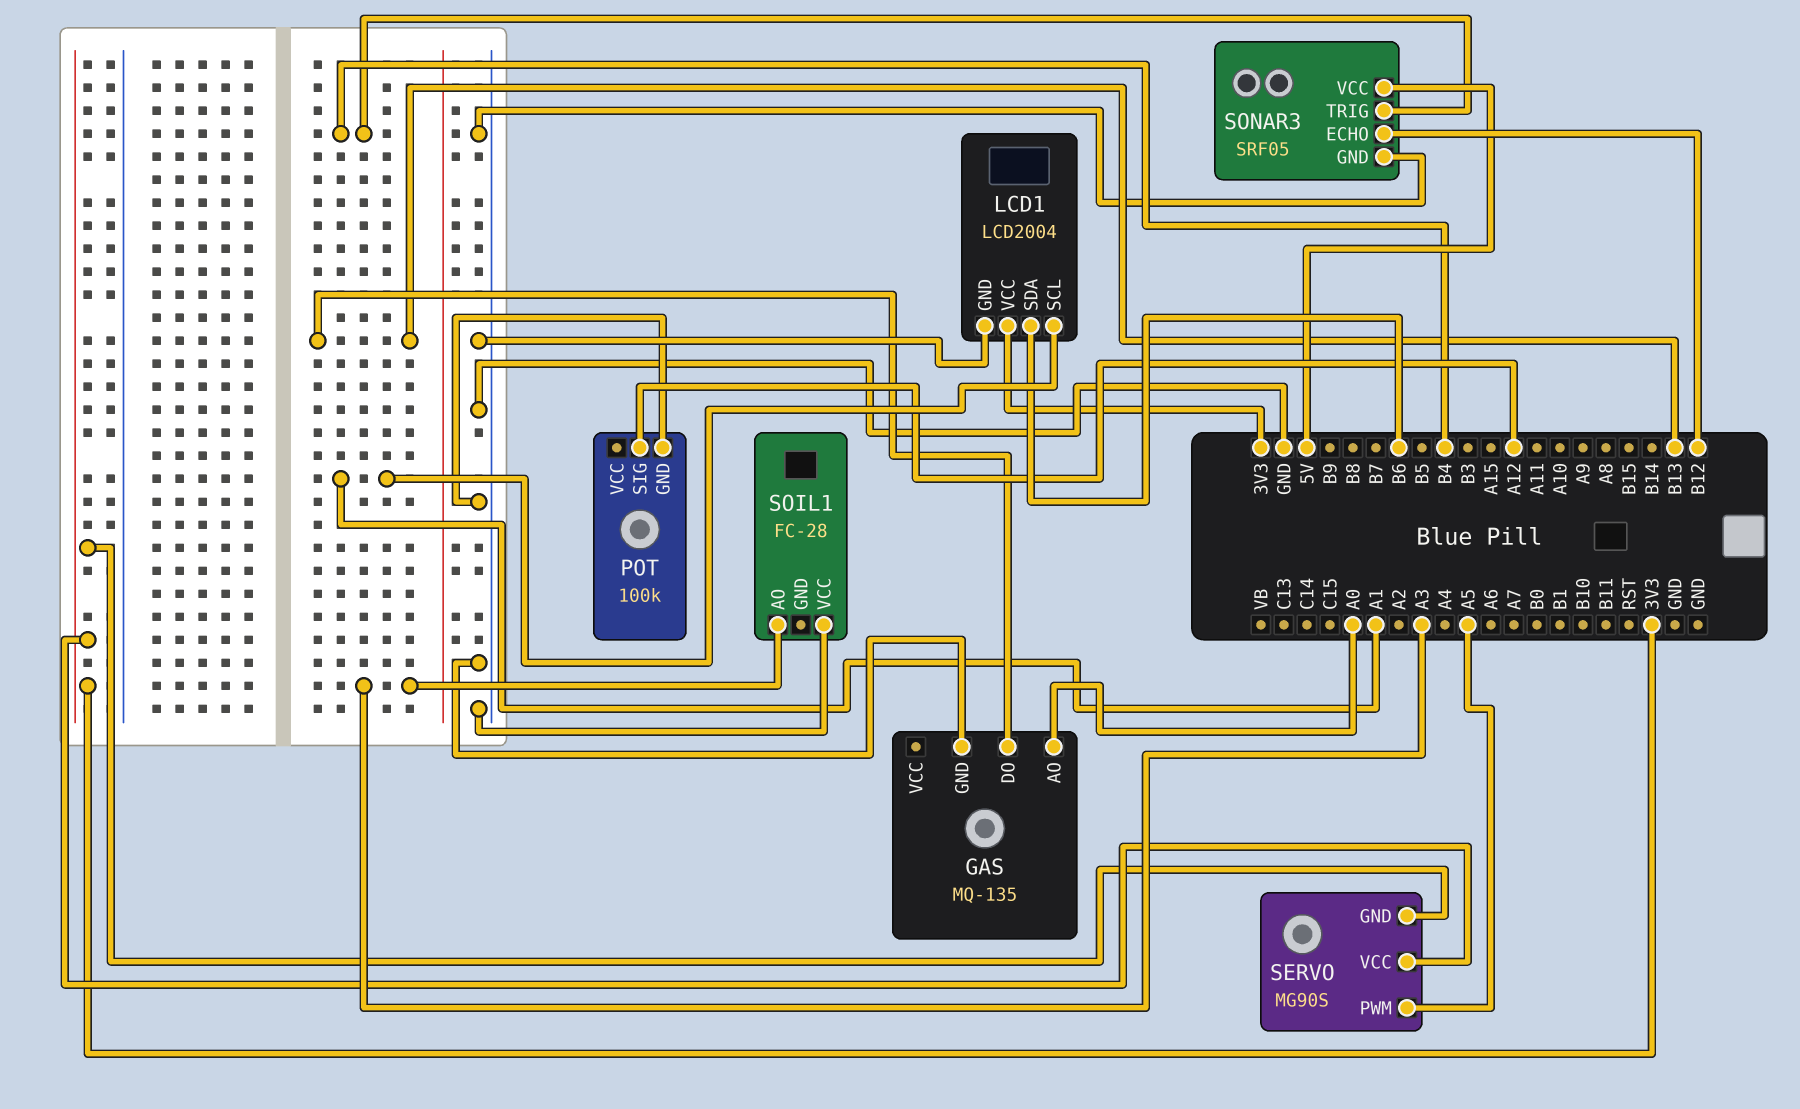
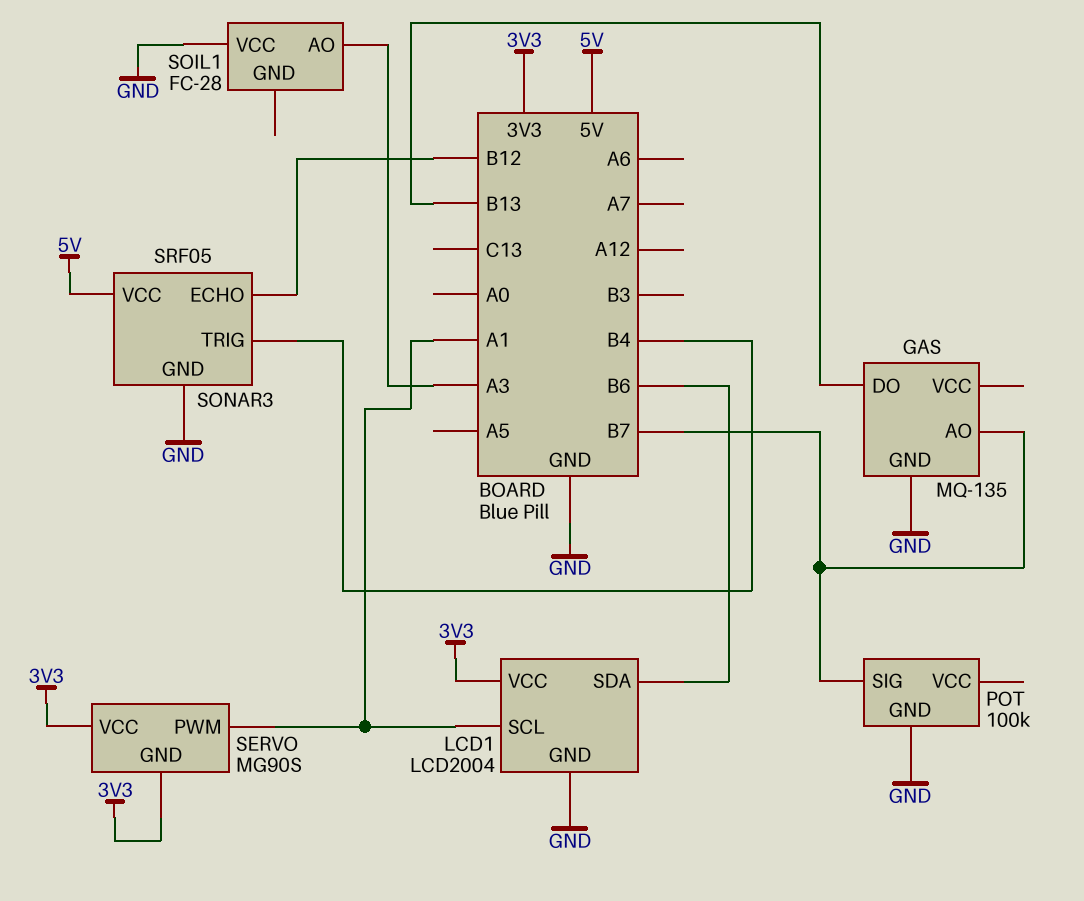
GAS pin AO: A0 -> B7
POT pin SIG: A12 -> B7
SERVO pin PWM: A5 -> A1

